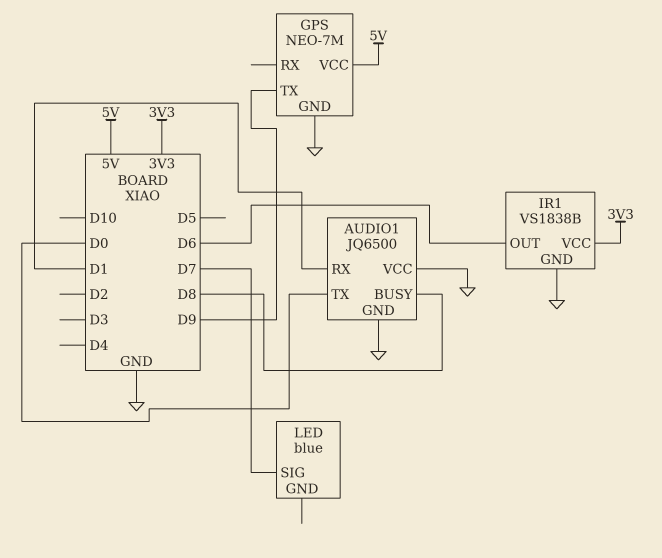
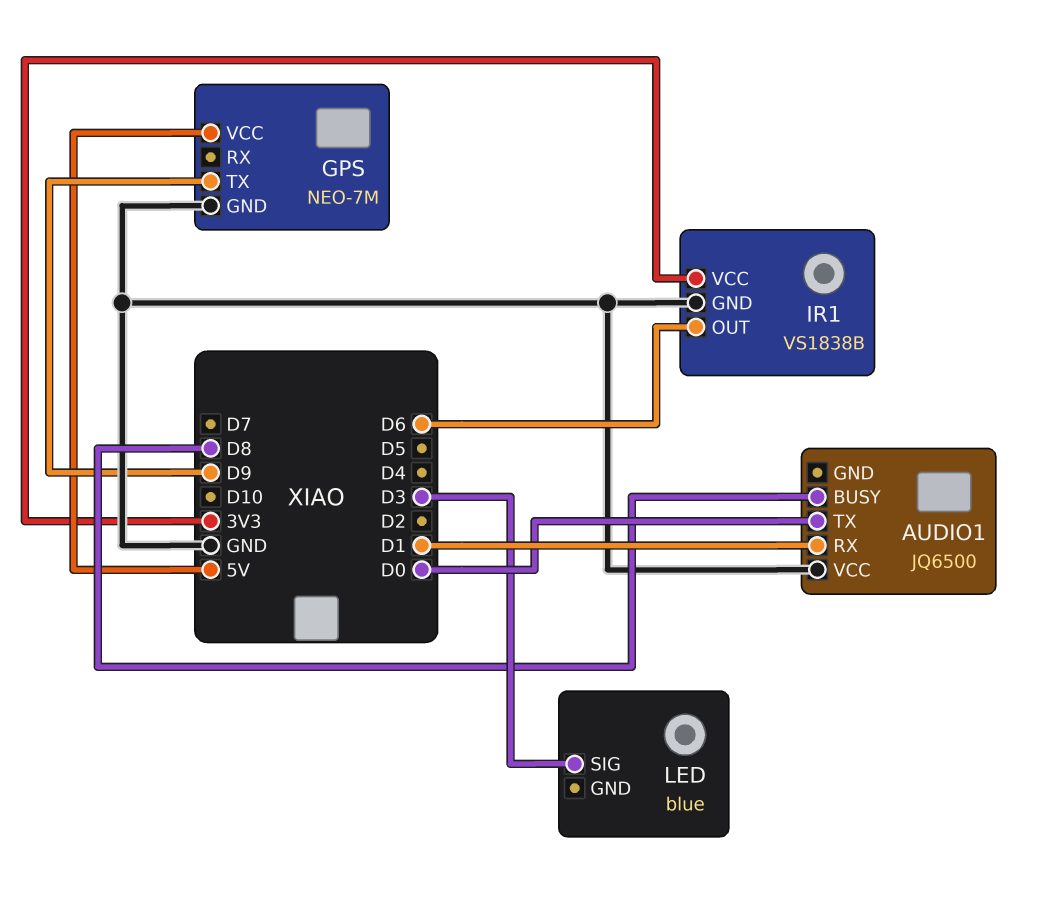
AUDIO1 pin GND: GND -> none
LED pin SIG: D7 -> D3

